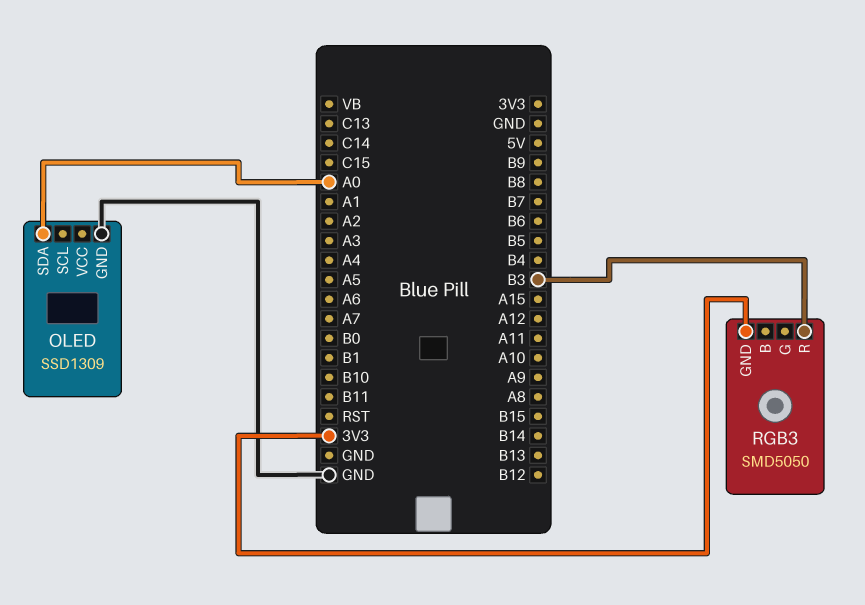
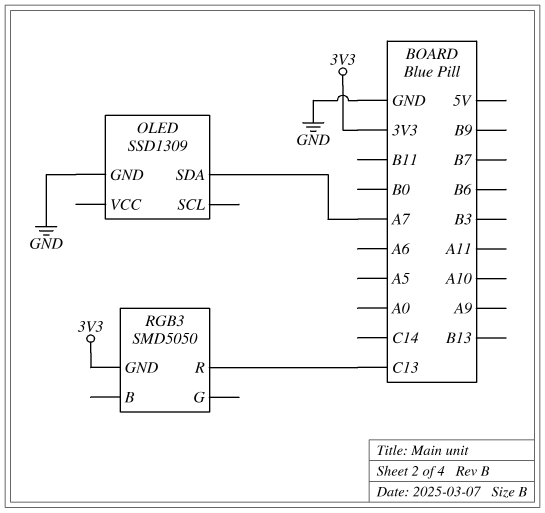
OLED pin SDA: A0 -> A7
RGB3 pin R: B3 -> C13

